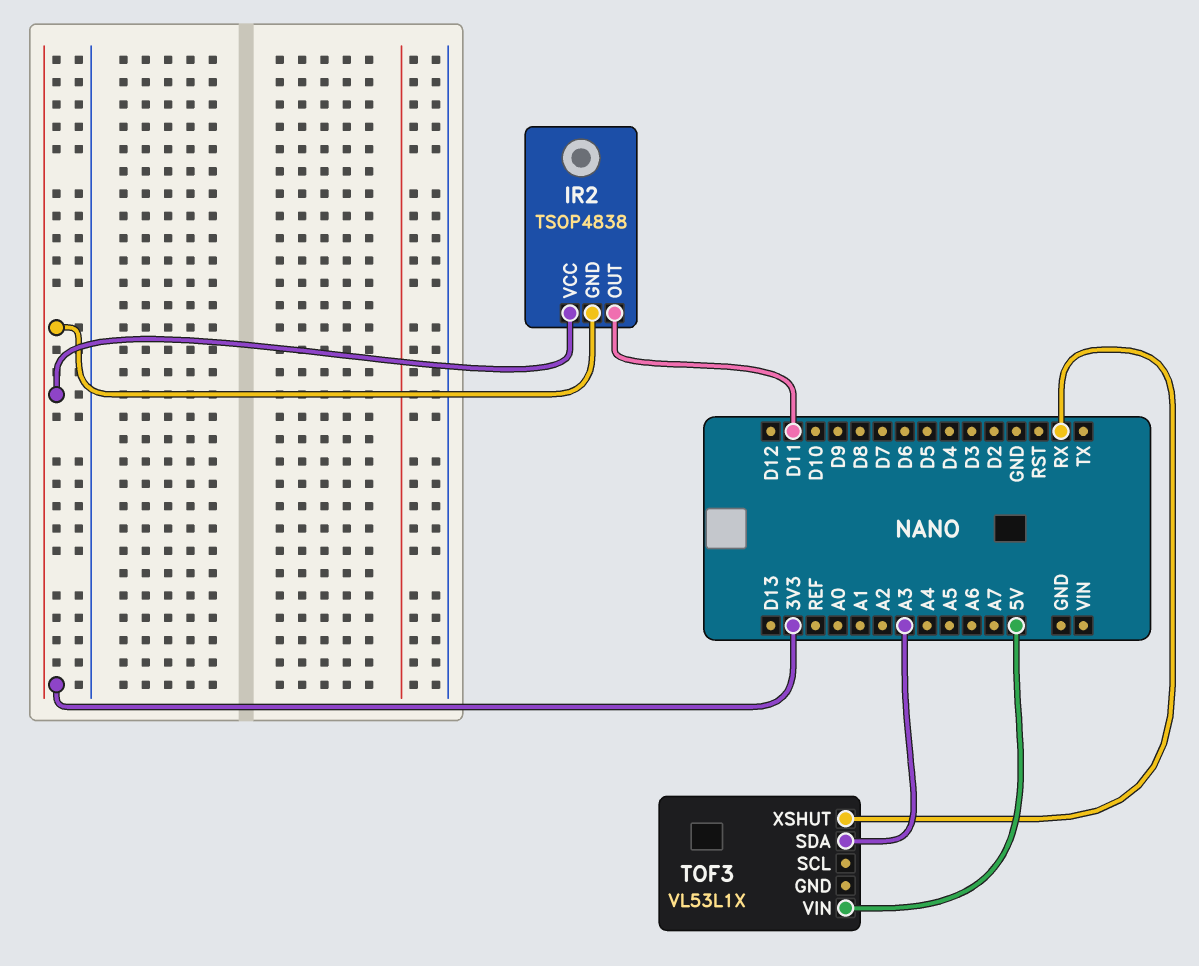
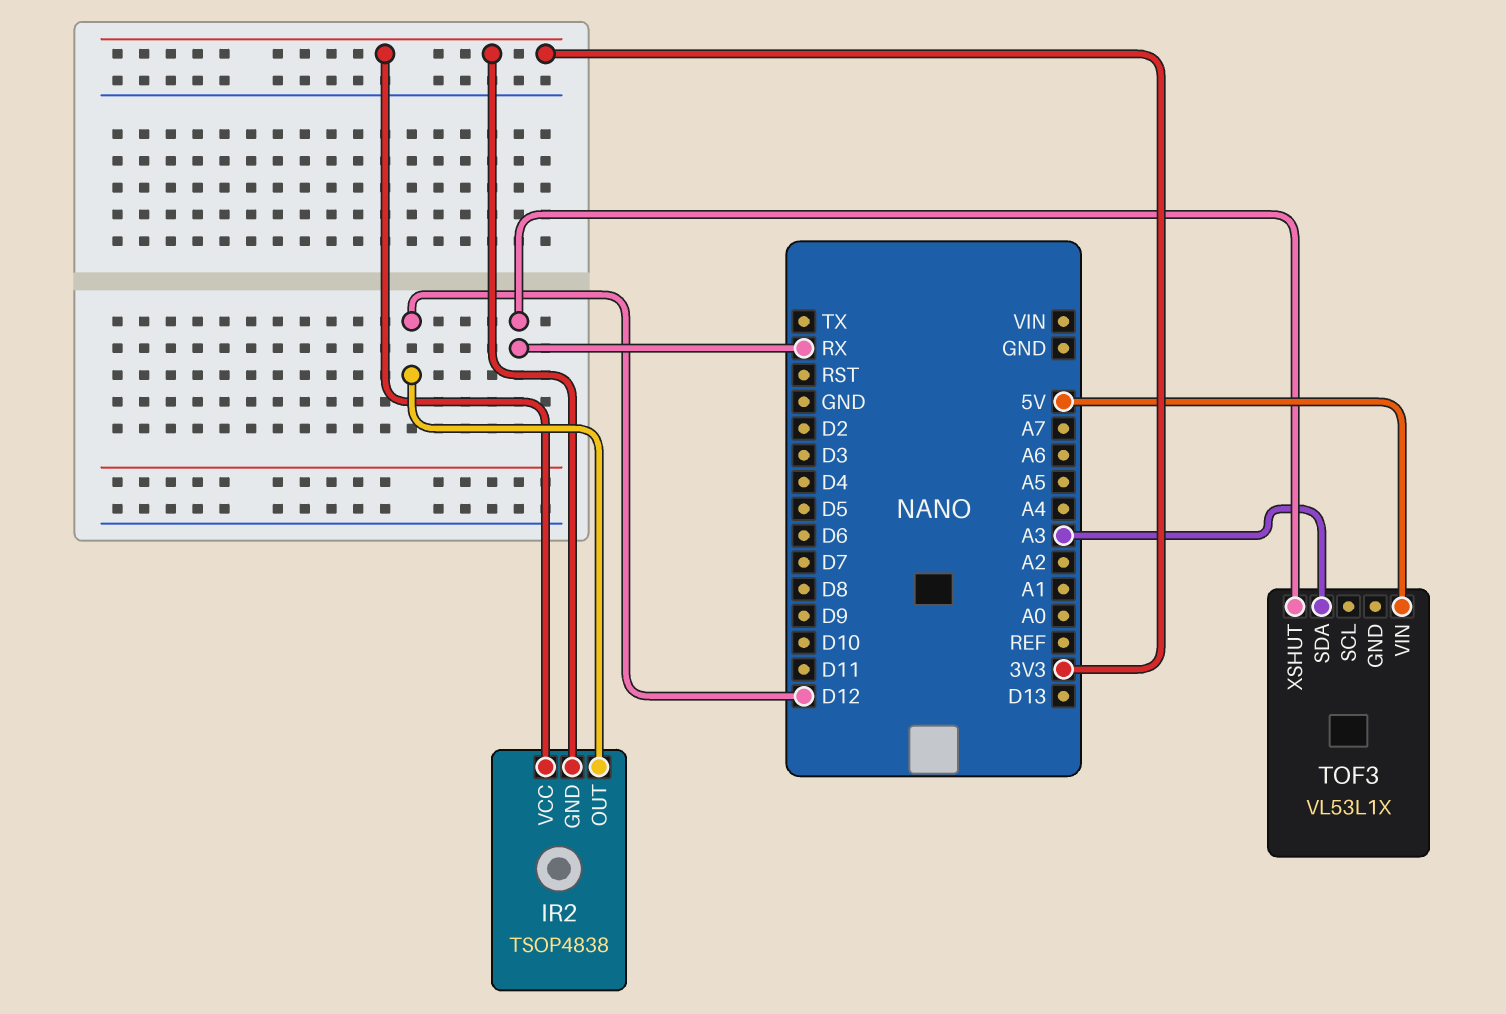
IR2 pin OUT: D11 -> D12

